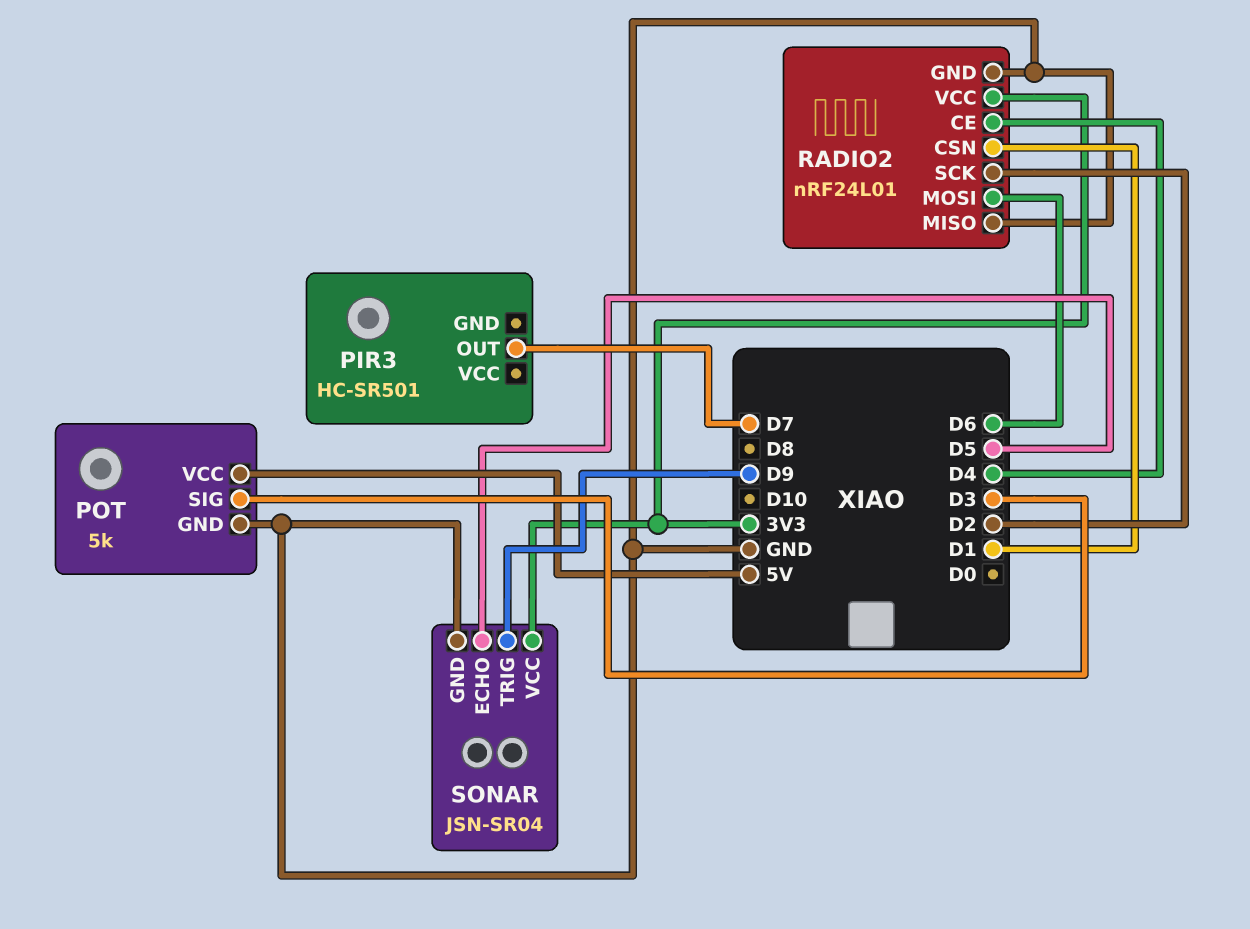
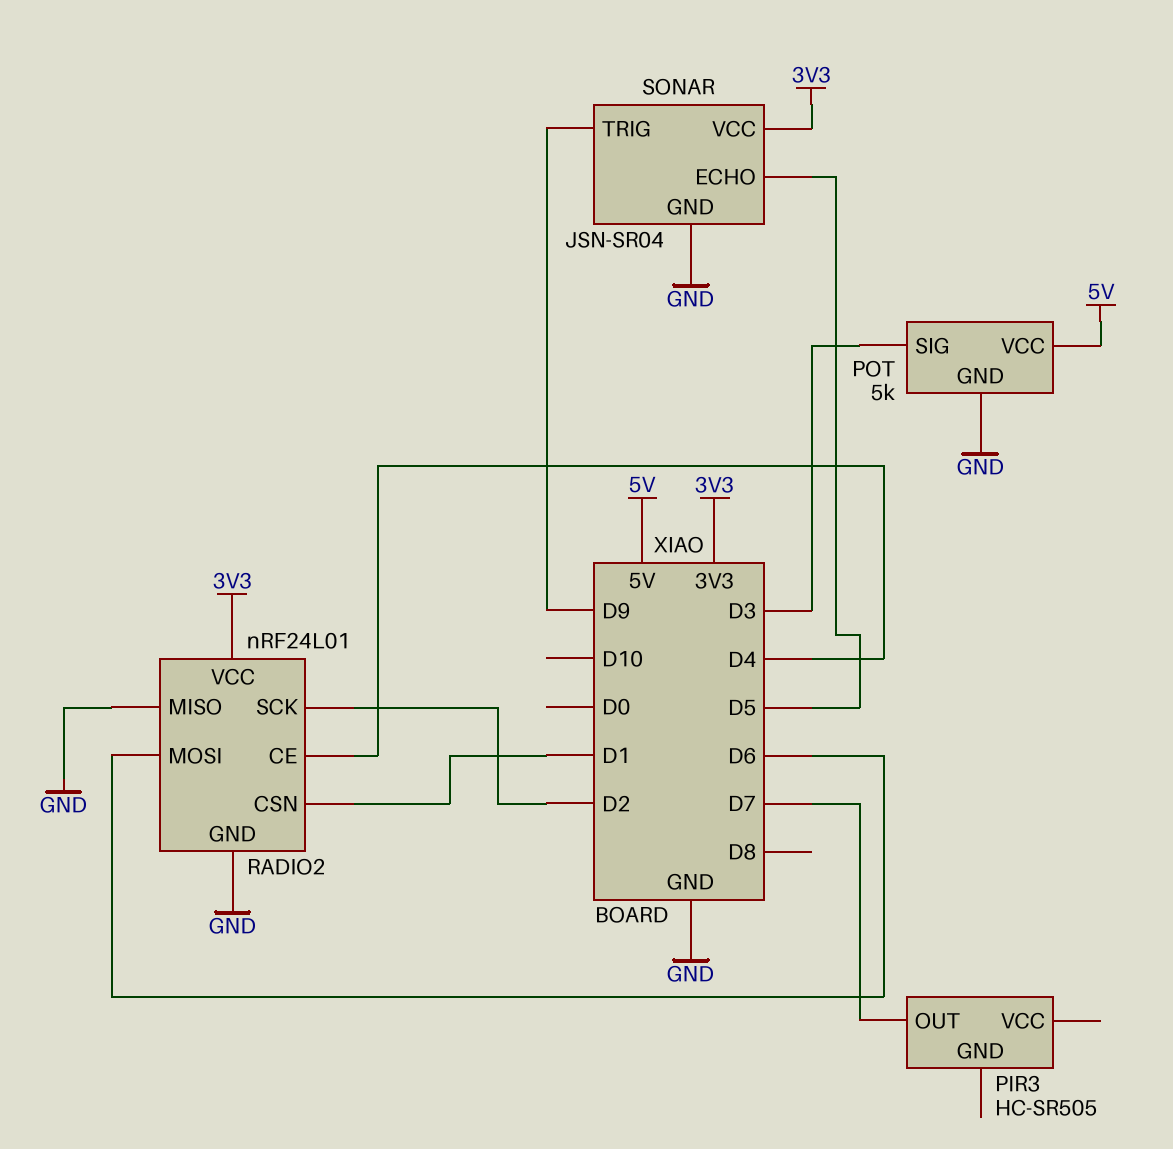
PIR3: HC-SR501 -> HC-SR505

